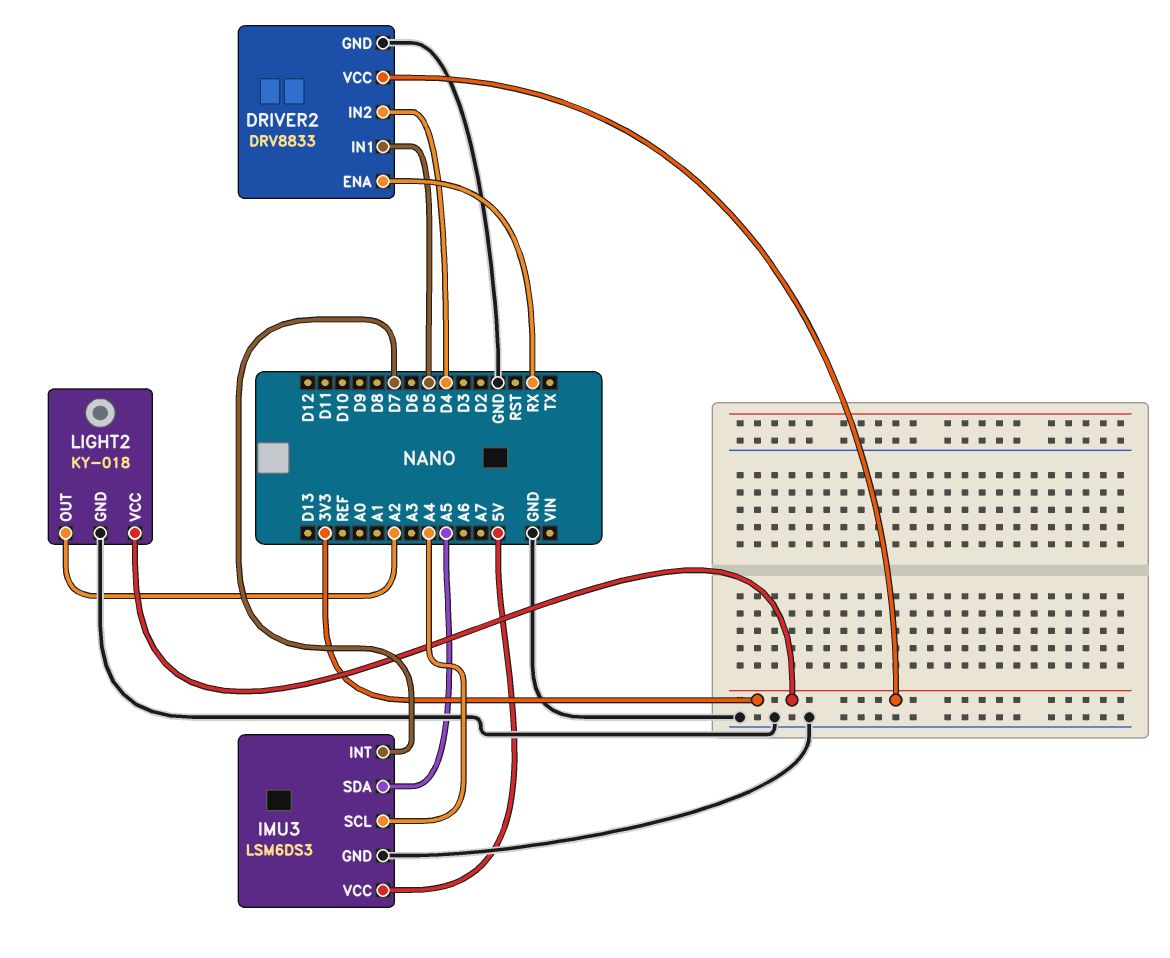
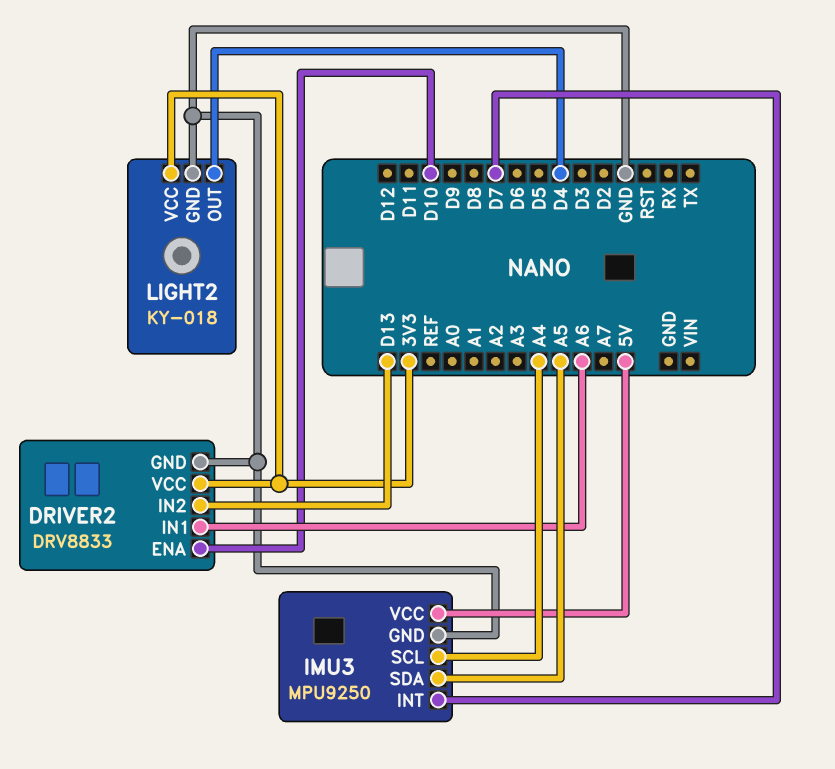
DRIVER2 pin ENA: RX -> D10
DRIVER2 pin IN1: D5 -> A6
DRIVER2 pin IN2: D4 -> D13
IMU3: LSM6DS3 -> MPU9250
LIGHT2 pin OUT: A2 -> D4

